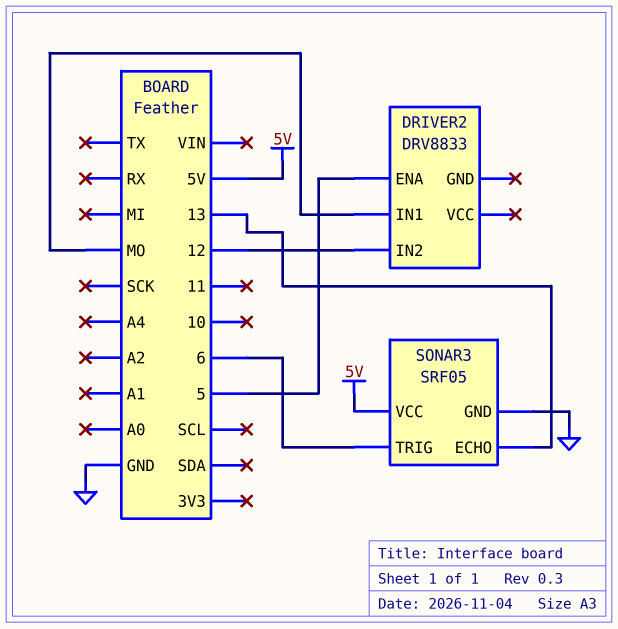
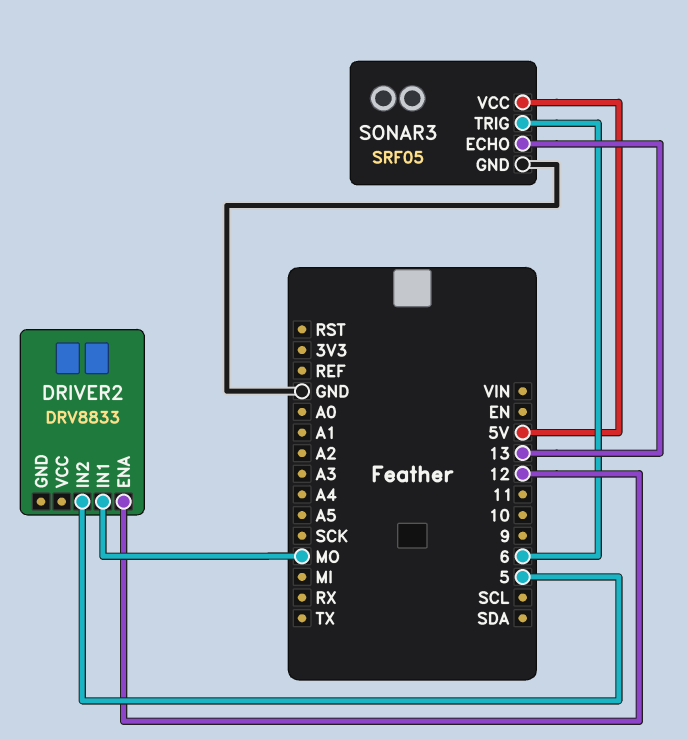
DRIVER2 pin ENA: 5 -> 12
DRIVER2 pin IN2: 12 -> 5

